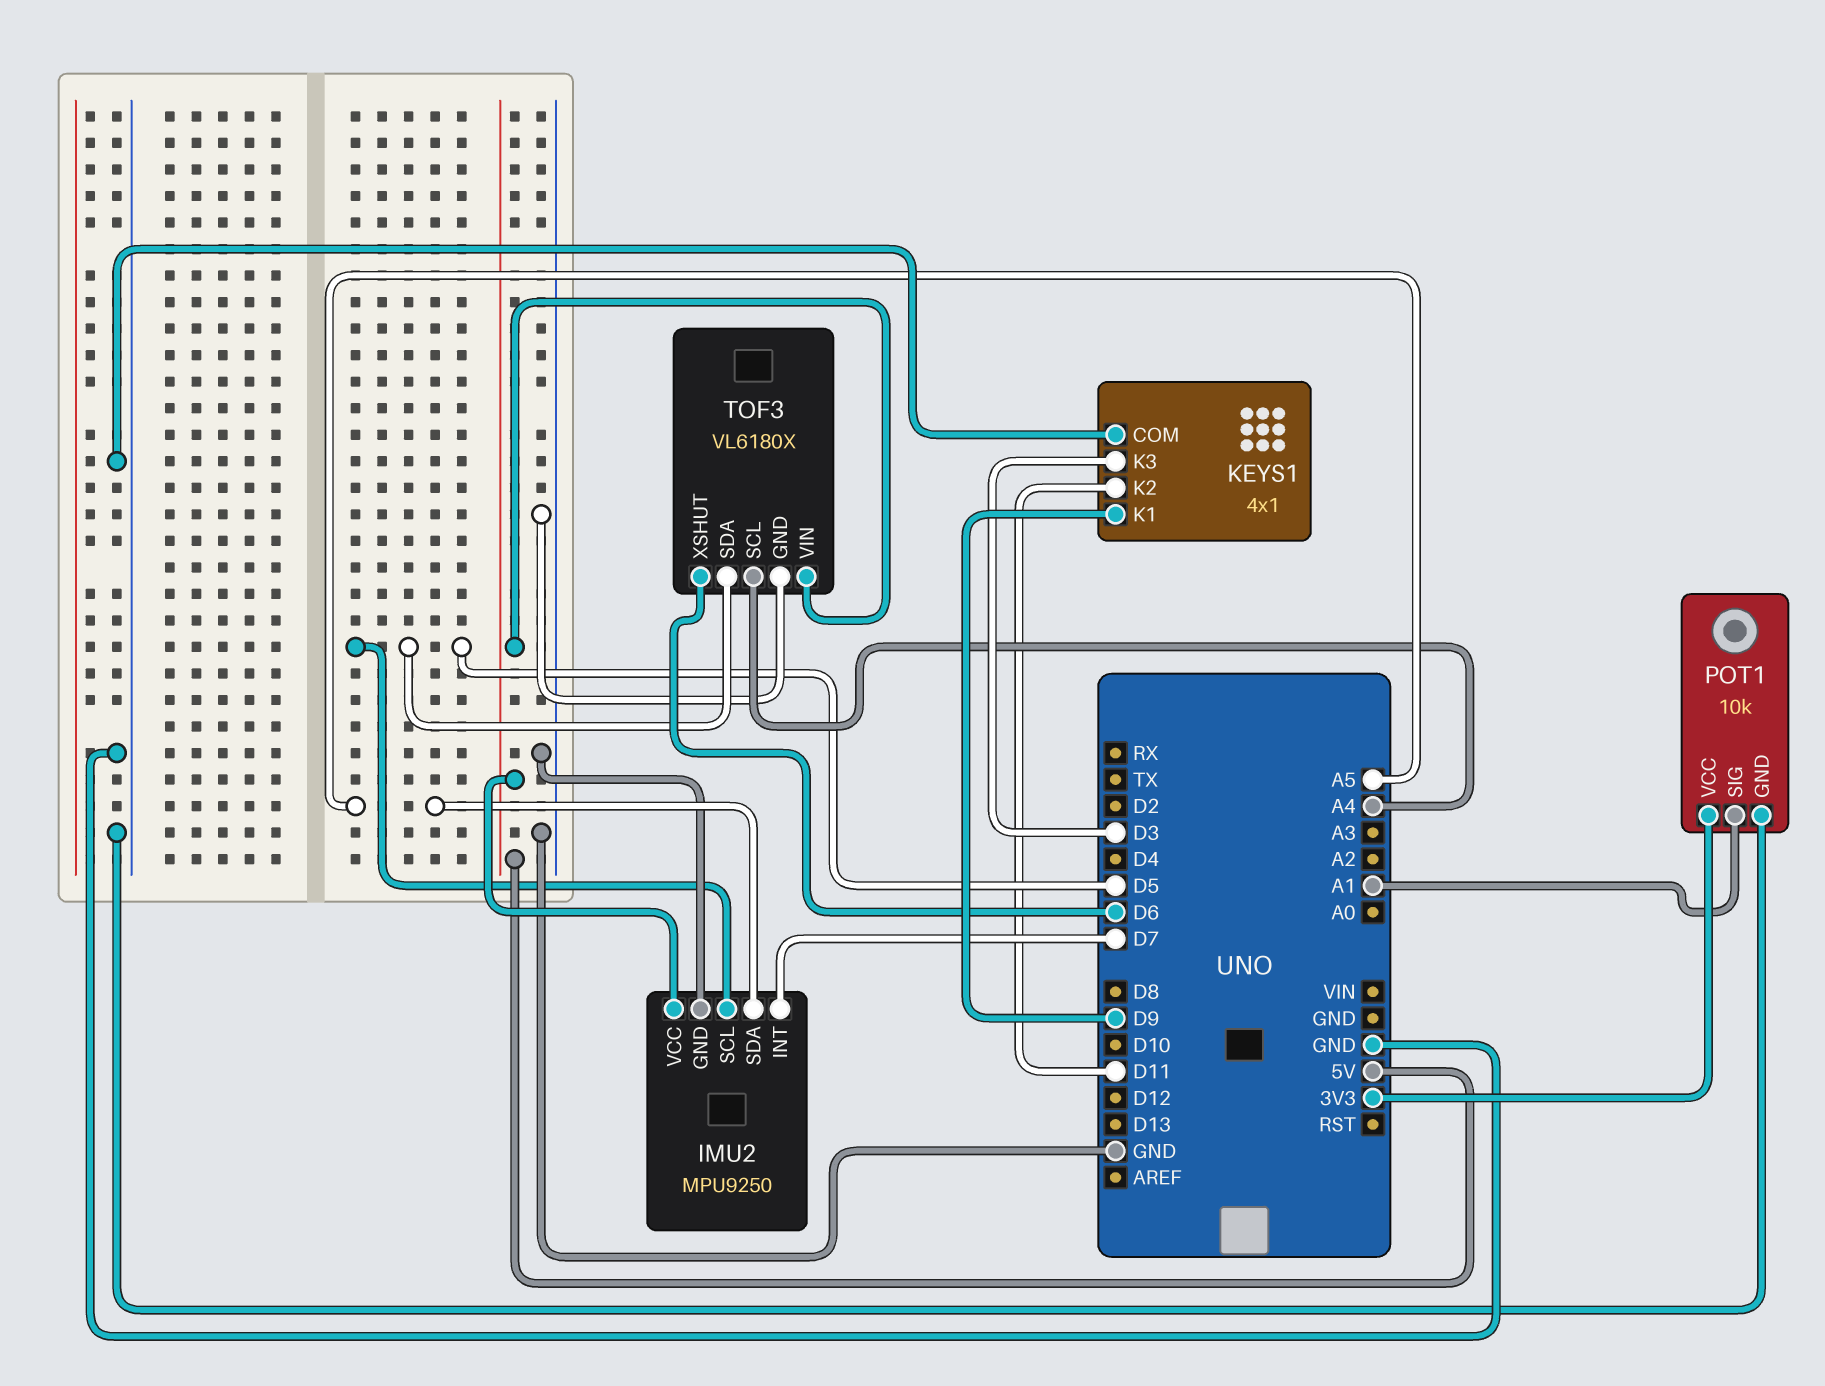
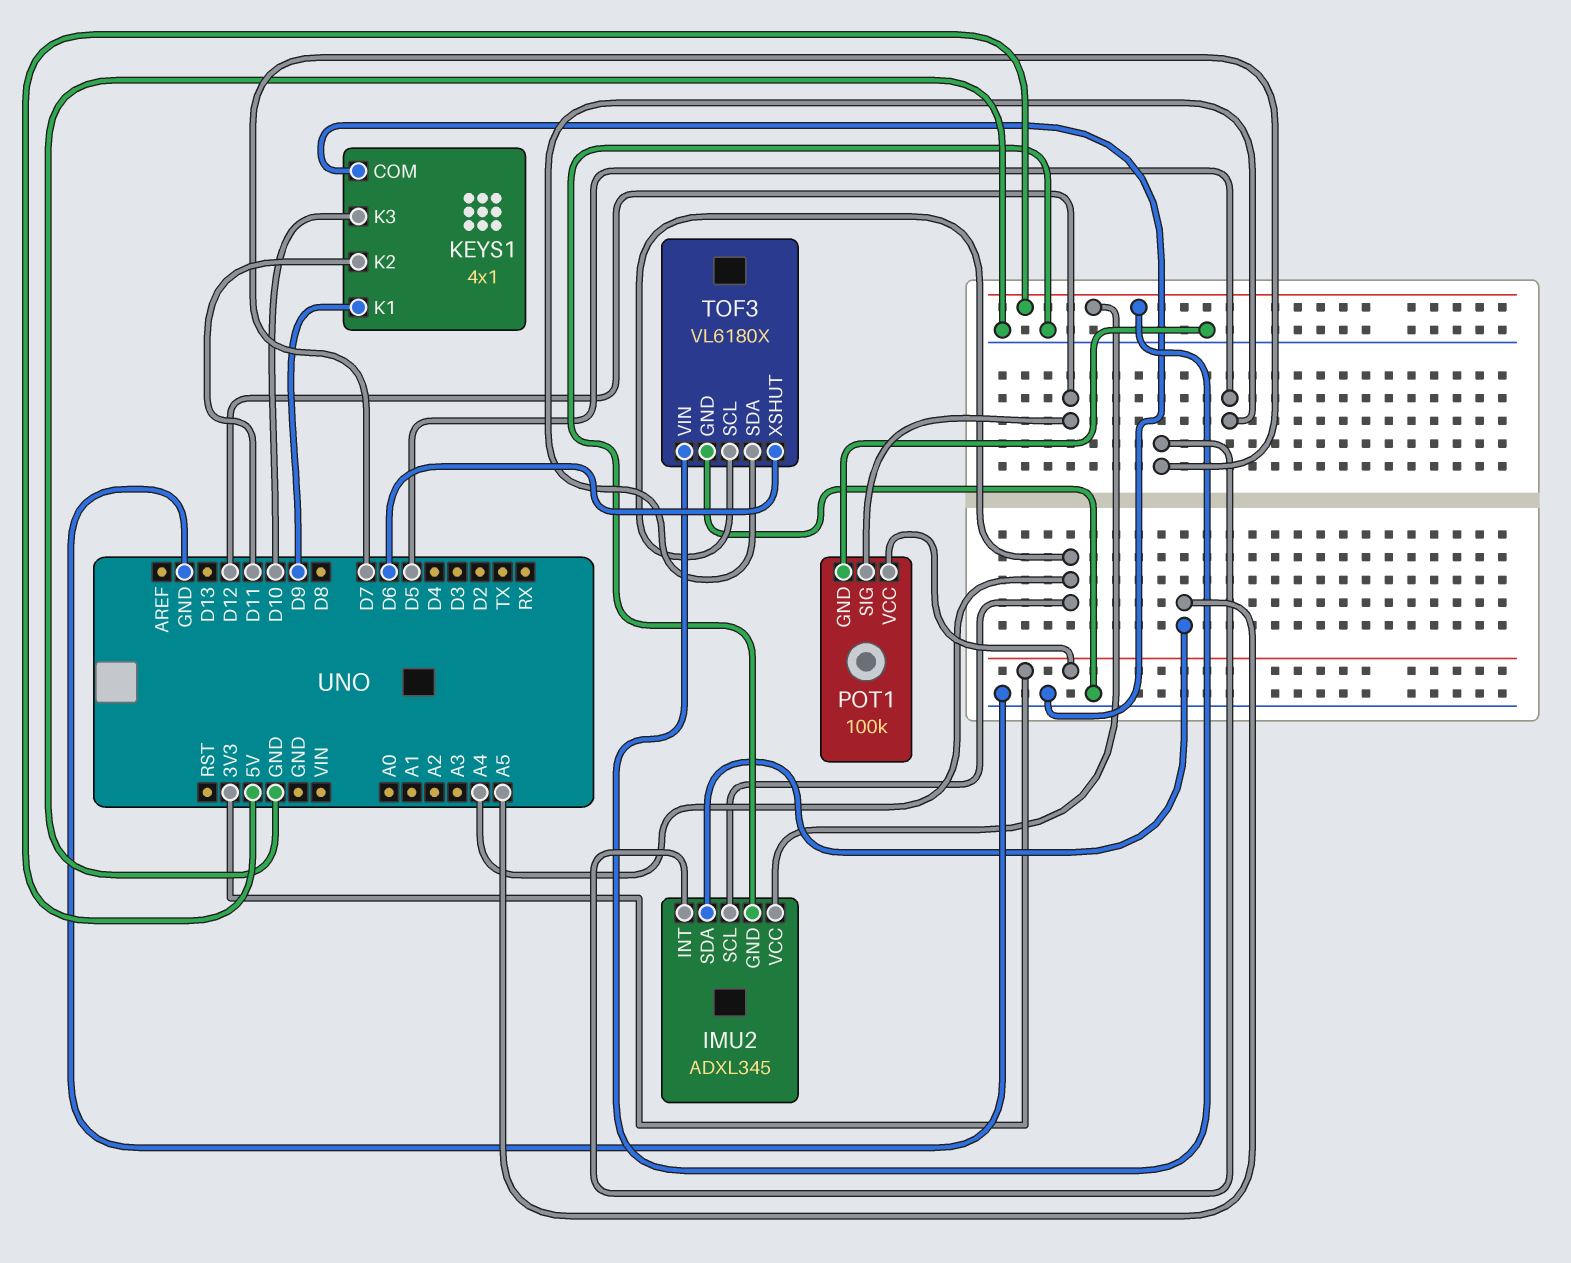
IMU2: MPU9250 -> ADXL345
IMU2 pin SCL: D5 -> A4
KEYS1 pin K3: D3 -> D10
POT1: 10k -> 100k
POT1 pin SIG: A1 -> D12

